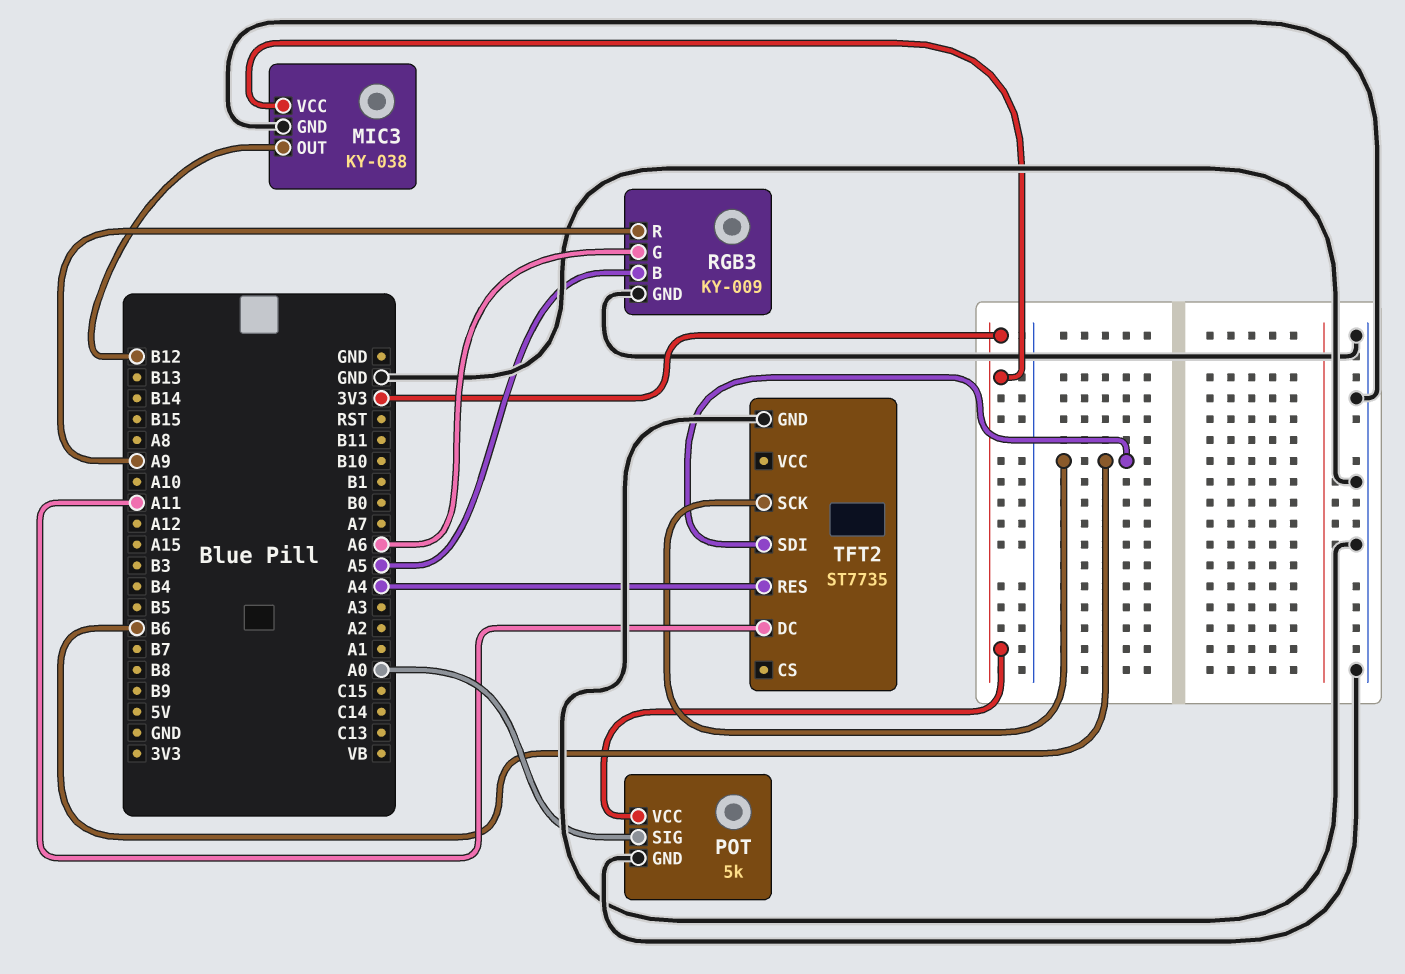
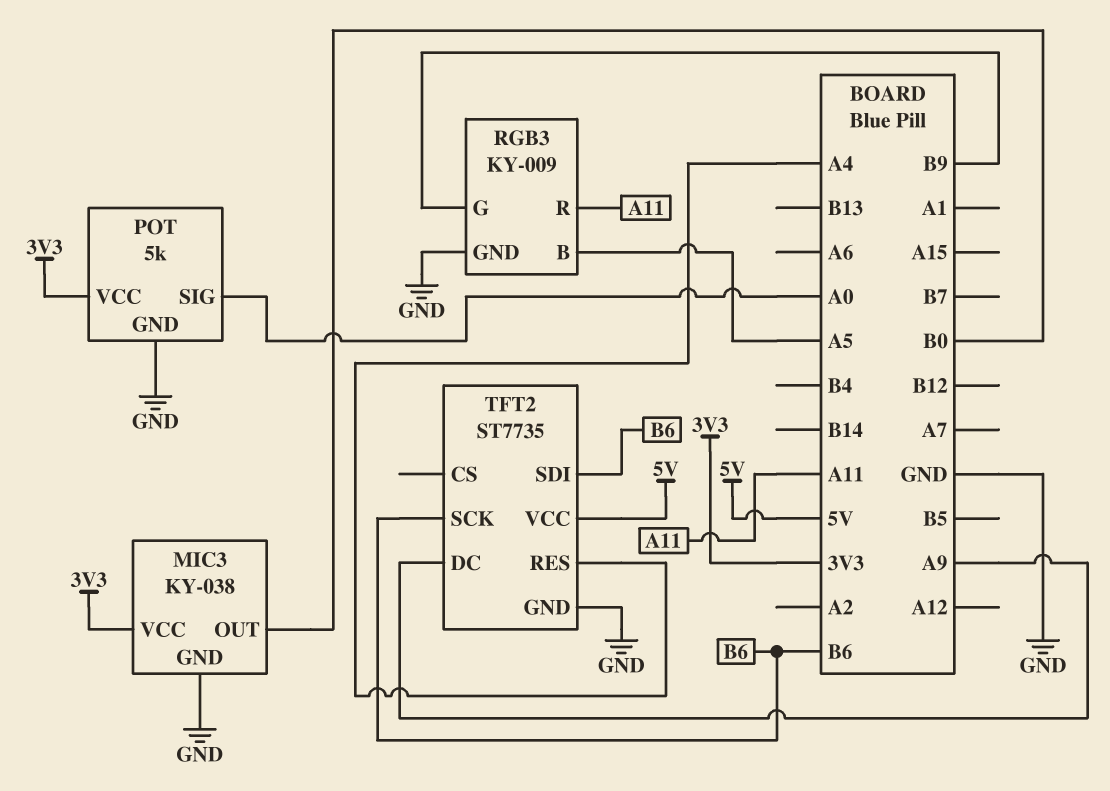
MIC3 pin OUT: B12 -> B0
RGB3 pin G: A6 -> B9
RGB3 pin R: A9 -> A11
TFT2 pin DC: A11 -> A9
TFT2 pin VCC: none -> 5V

